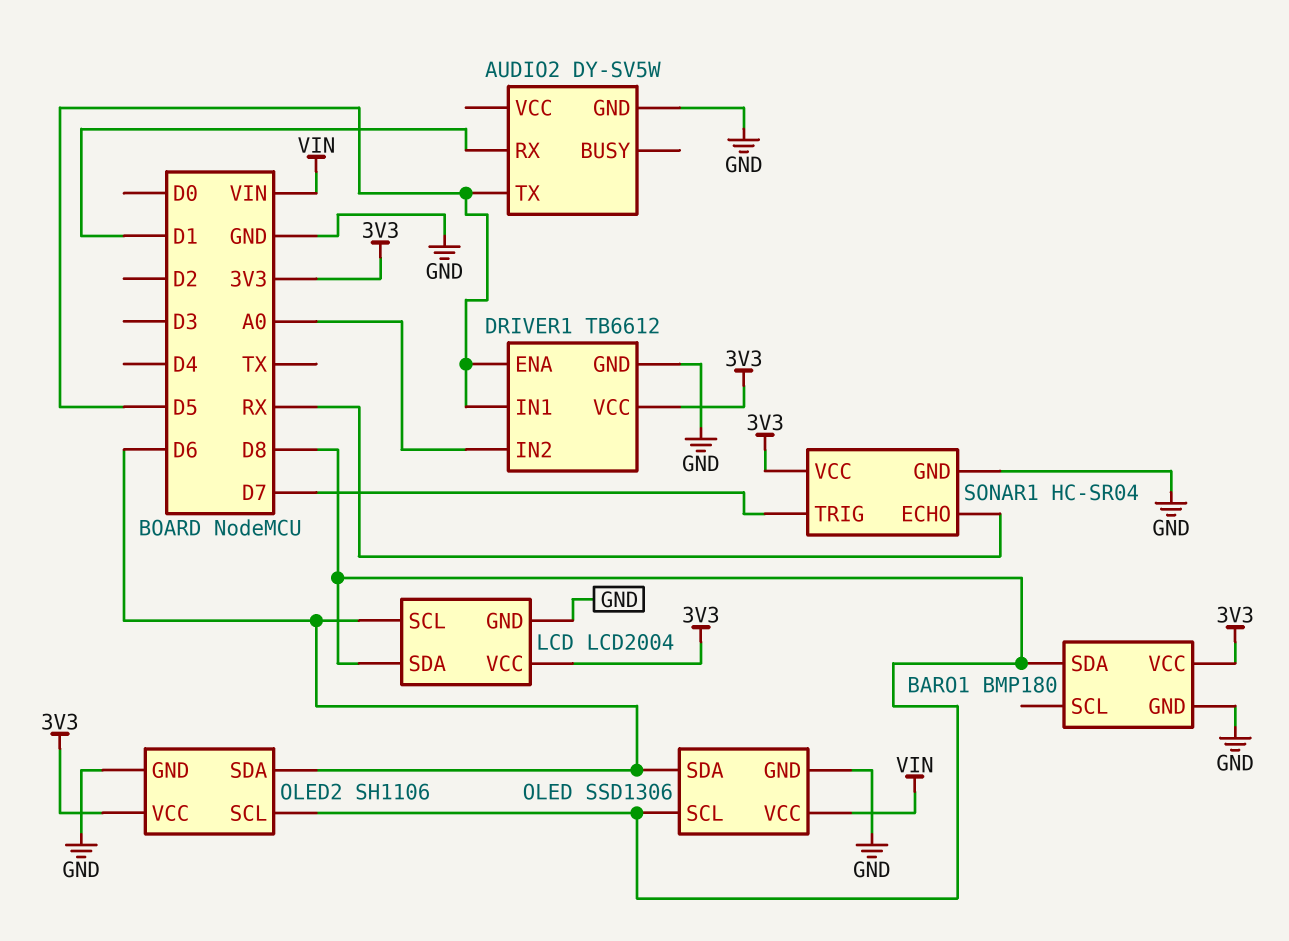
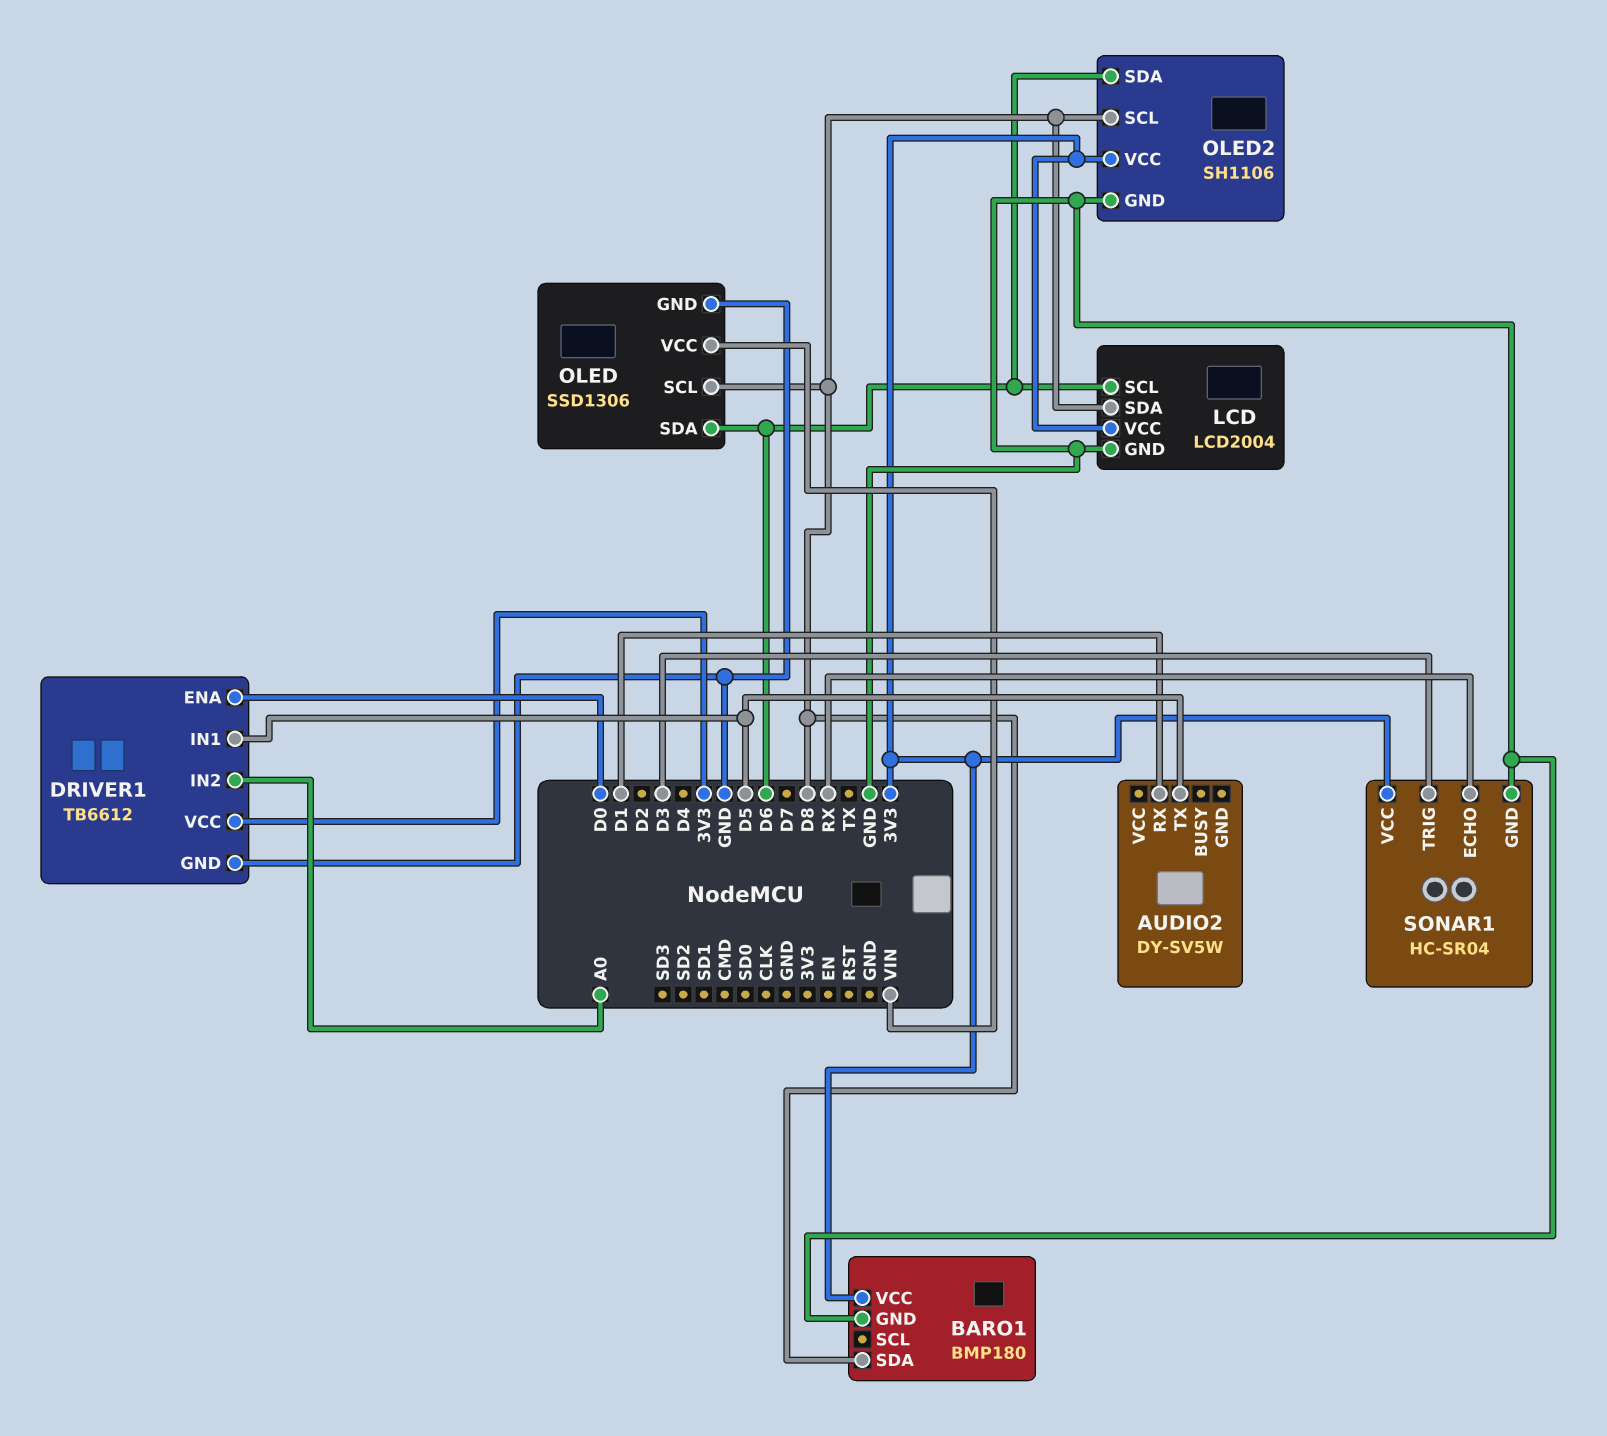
AUDIO2 pin GND: GND -> none
DRIVER1 pin ENA: D5 -> D0
SONAR1 pin TRIG: D7 -> D3

